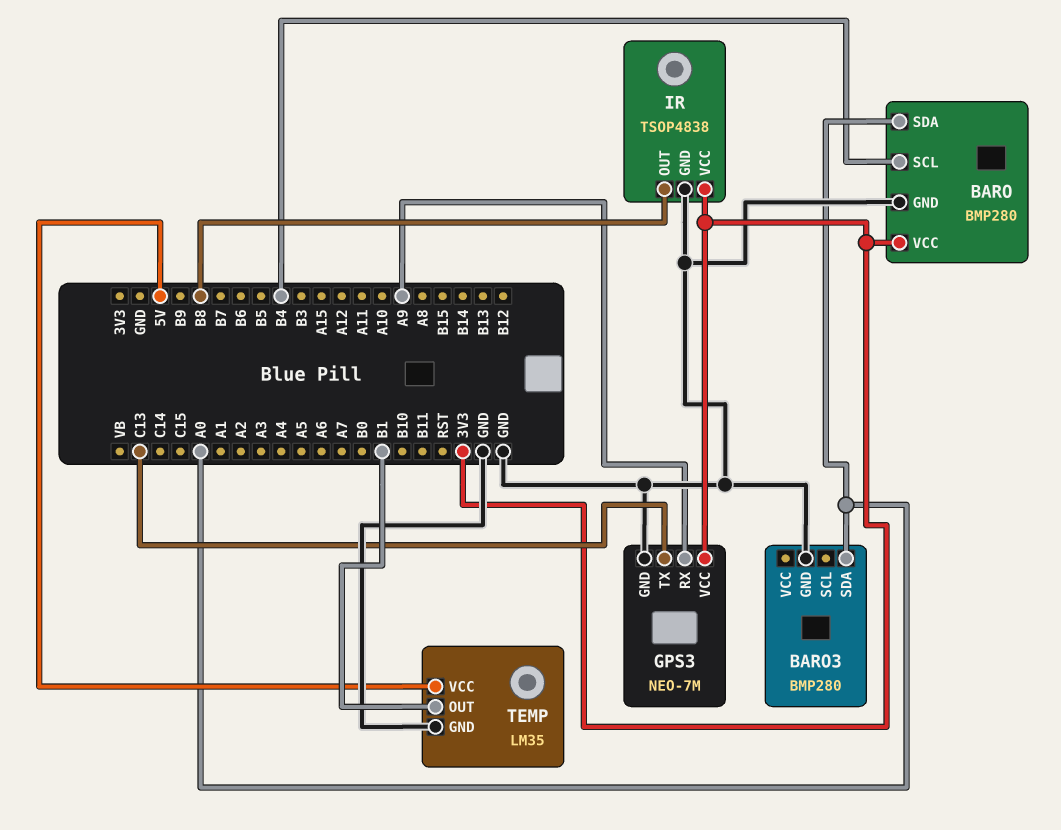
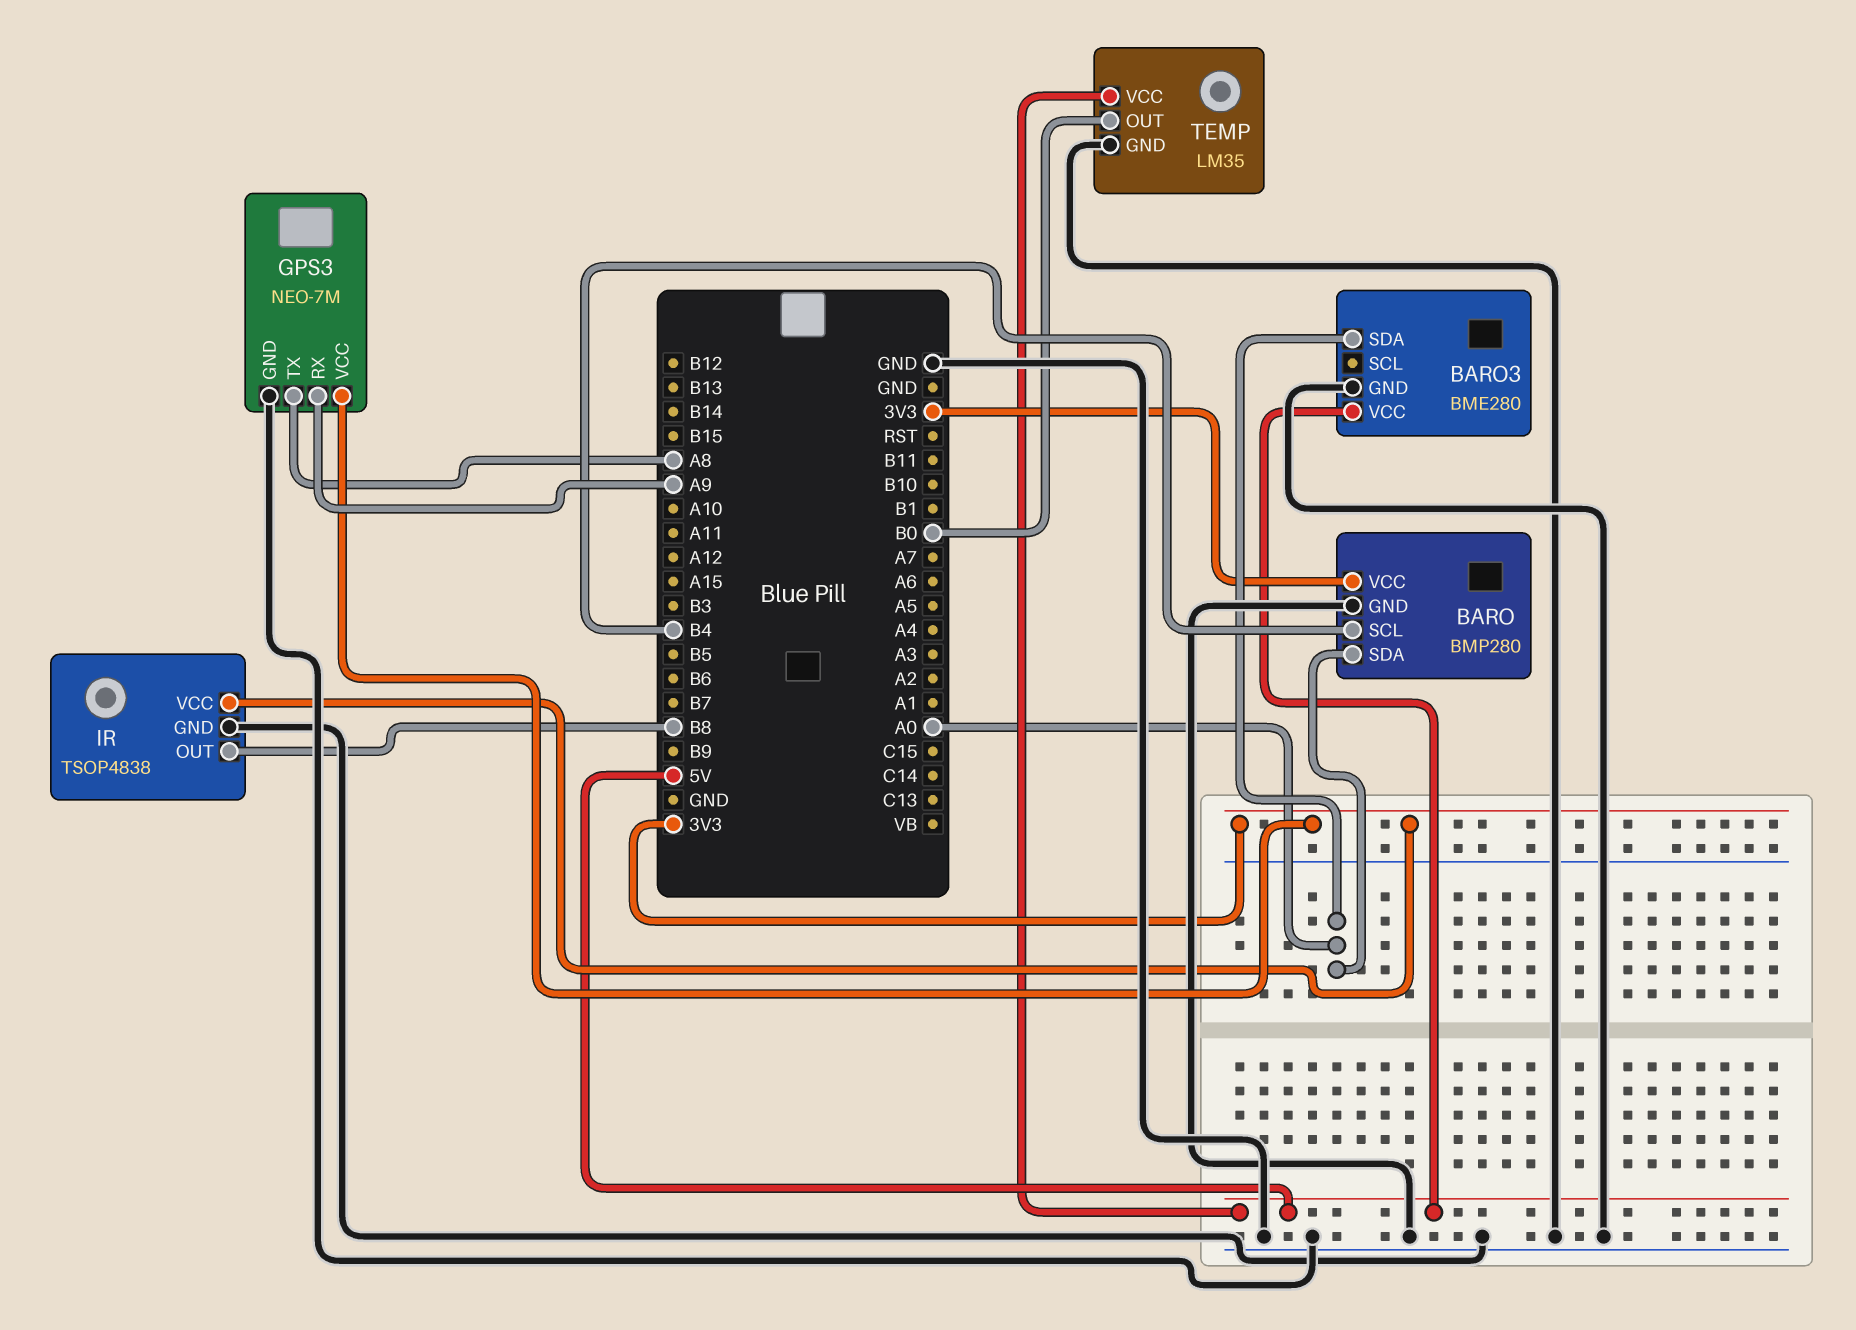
BARO3: BMP280 -> BME280
BARO3 pin VCC: none -> 5V
GPS3 pin TX: C13 -> A8
TEMP pin OUT: B1 -> B0

